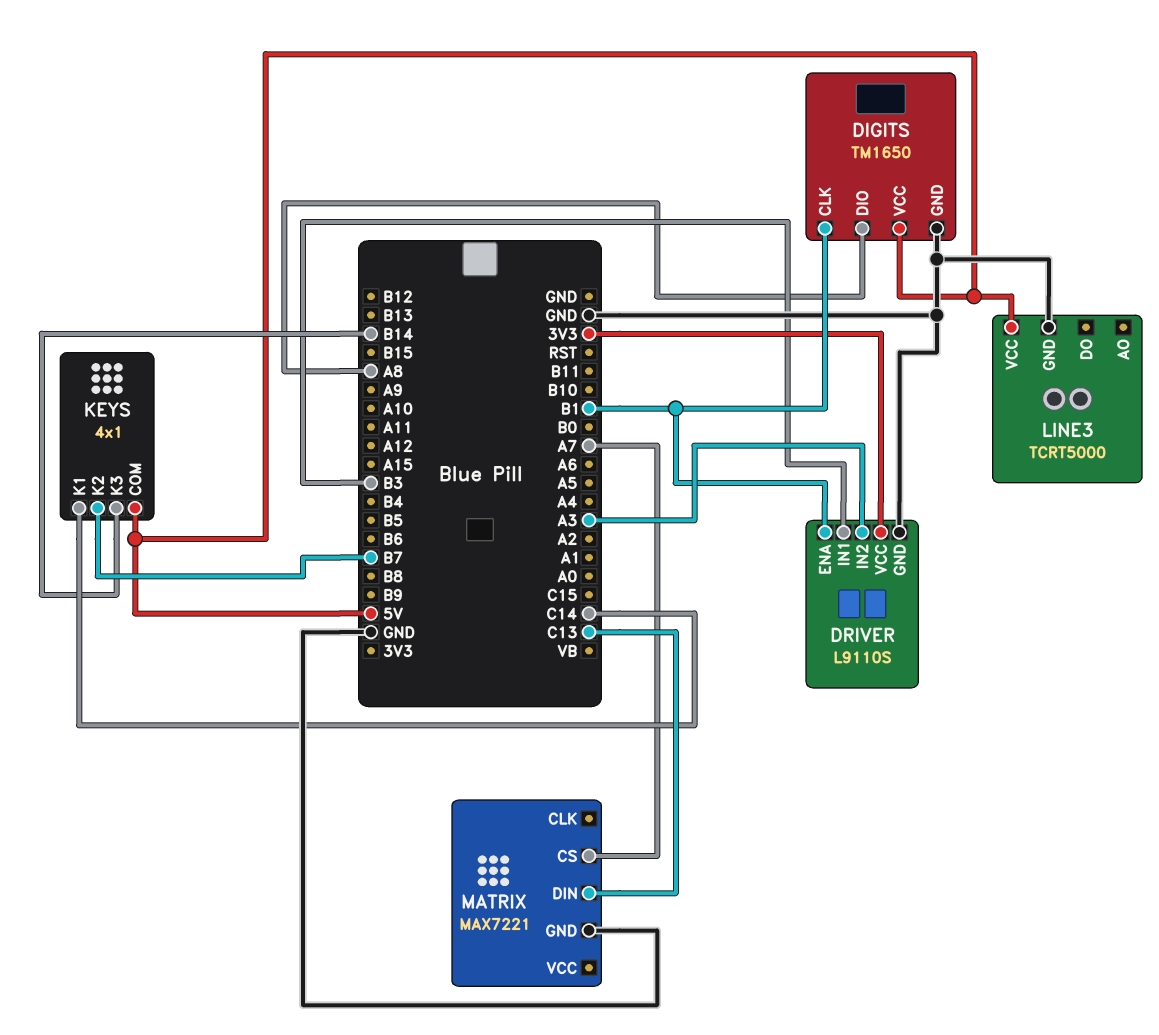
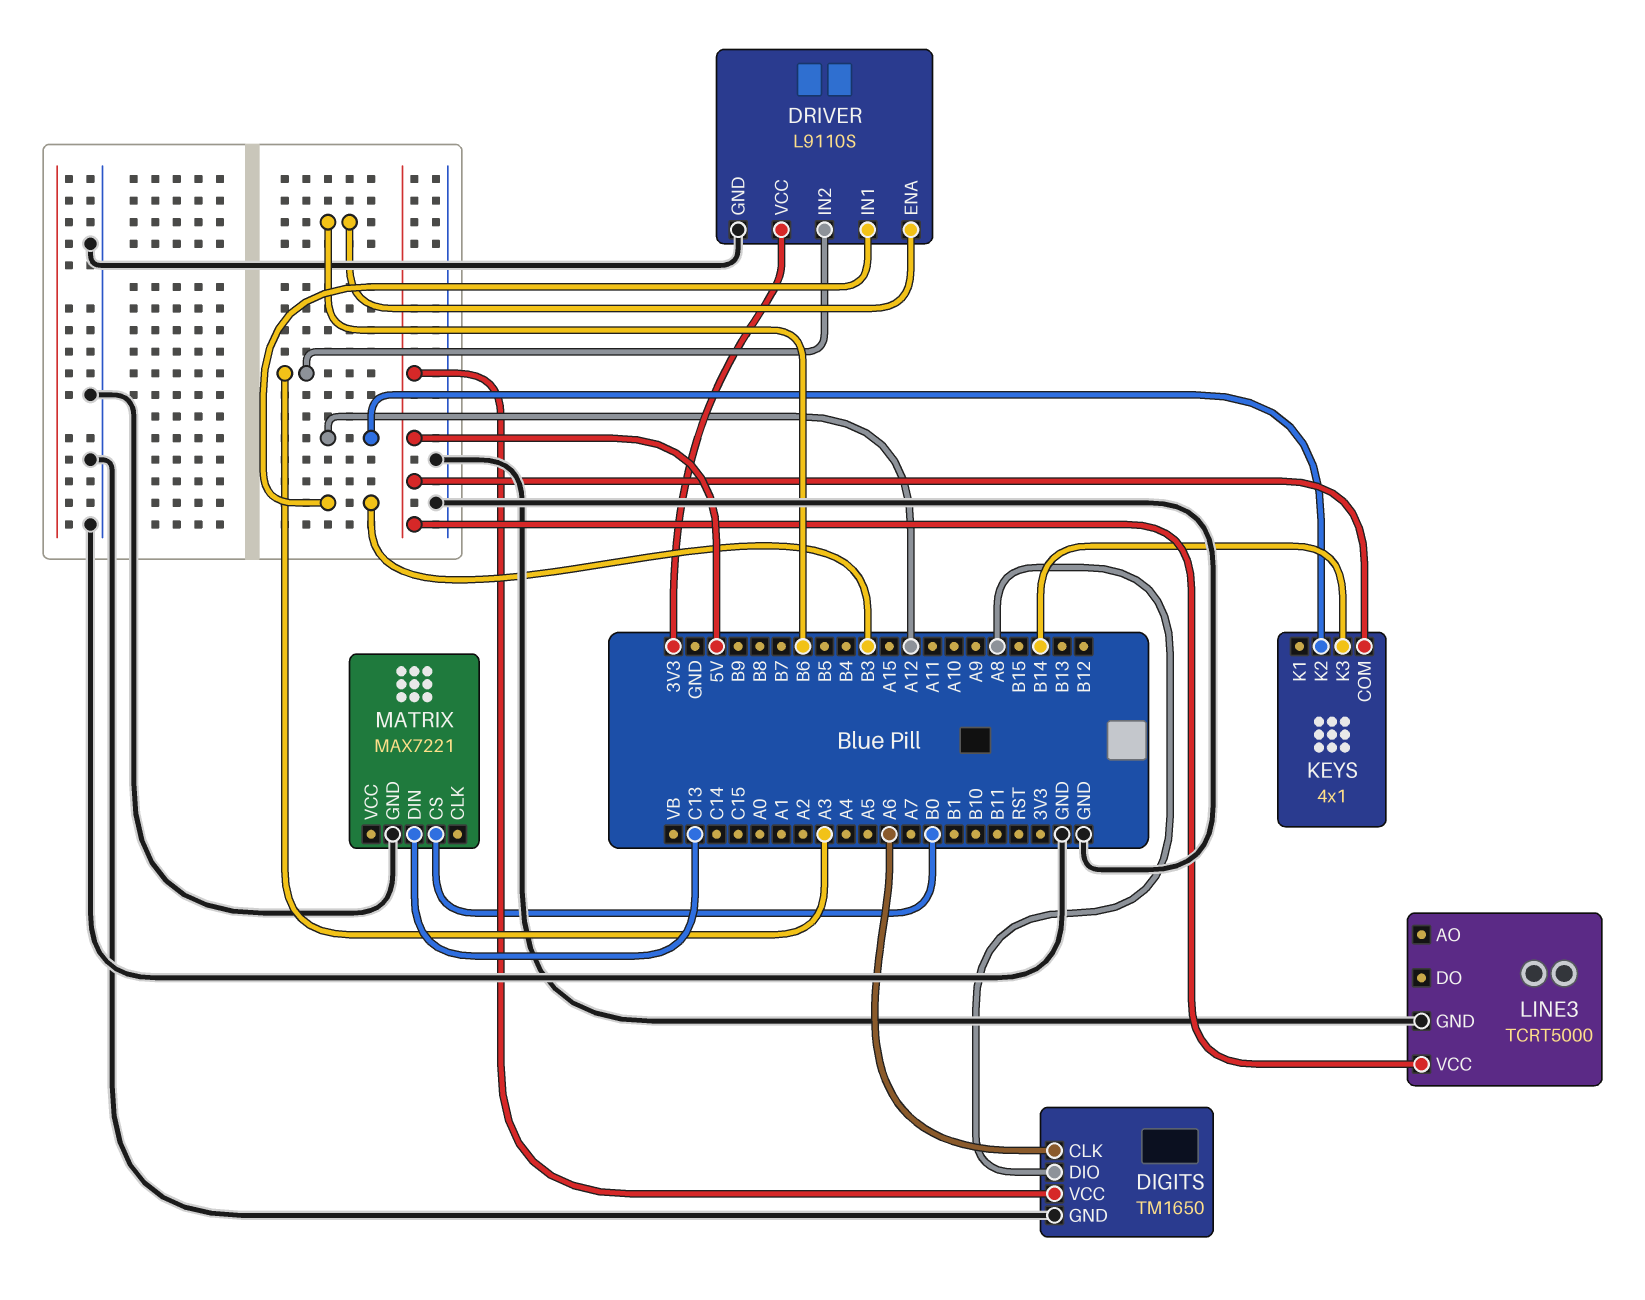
DIGITS pin CLK: B1 -> A6
DRIVER pin ENA: B1 -> B6
KEYS pin K1: C14 -> none
KEYS pin K2: B7 -> A12
MATRIX pin CS: A7 -> B0

